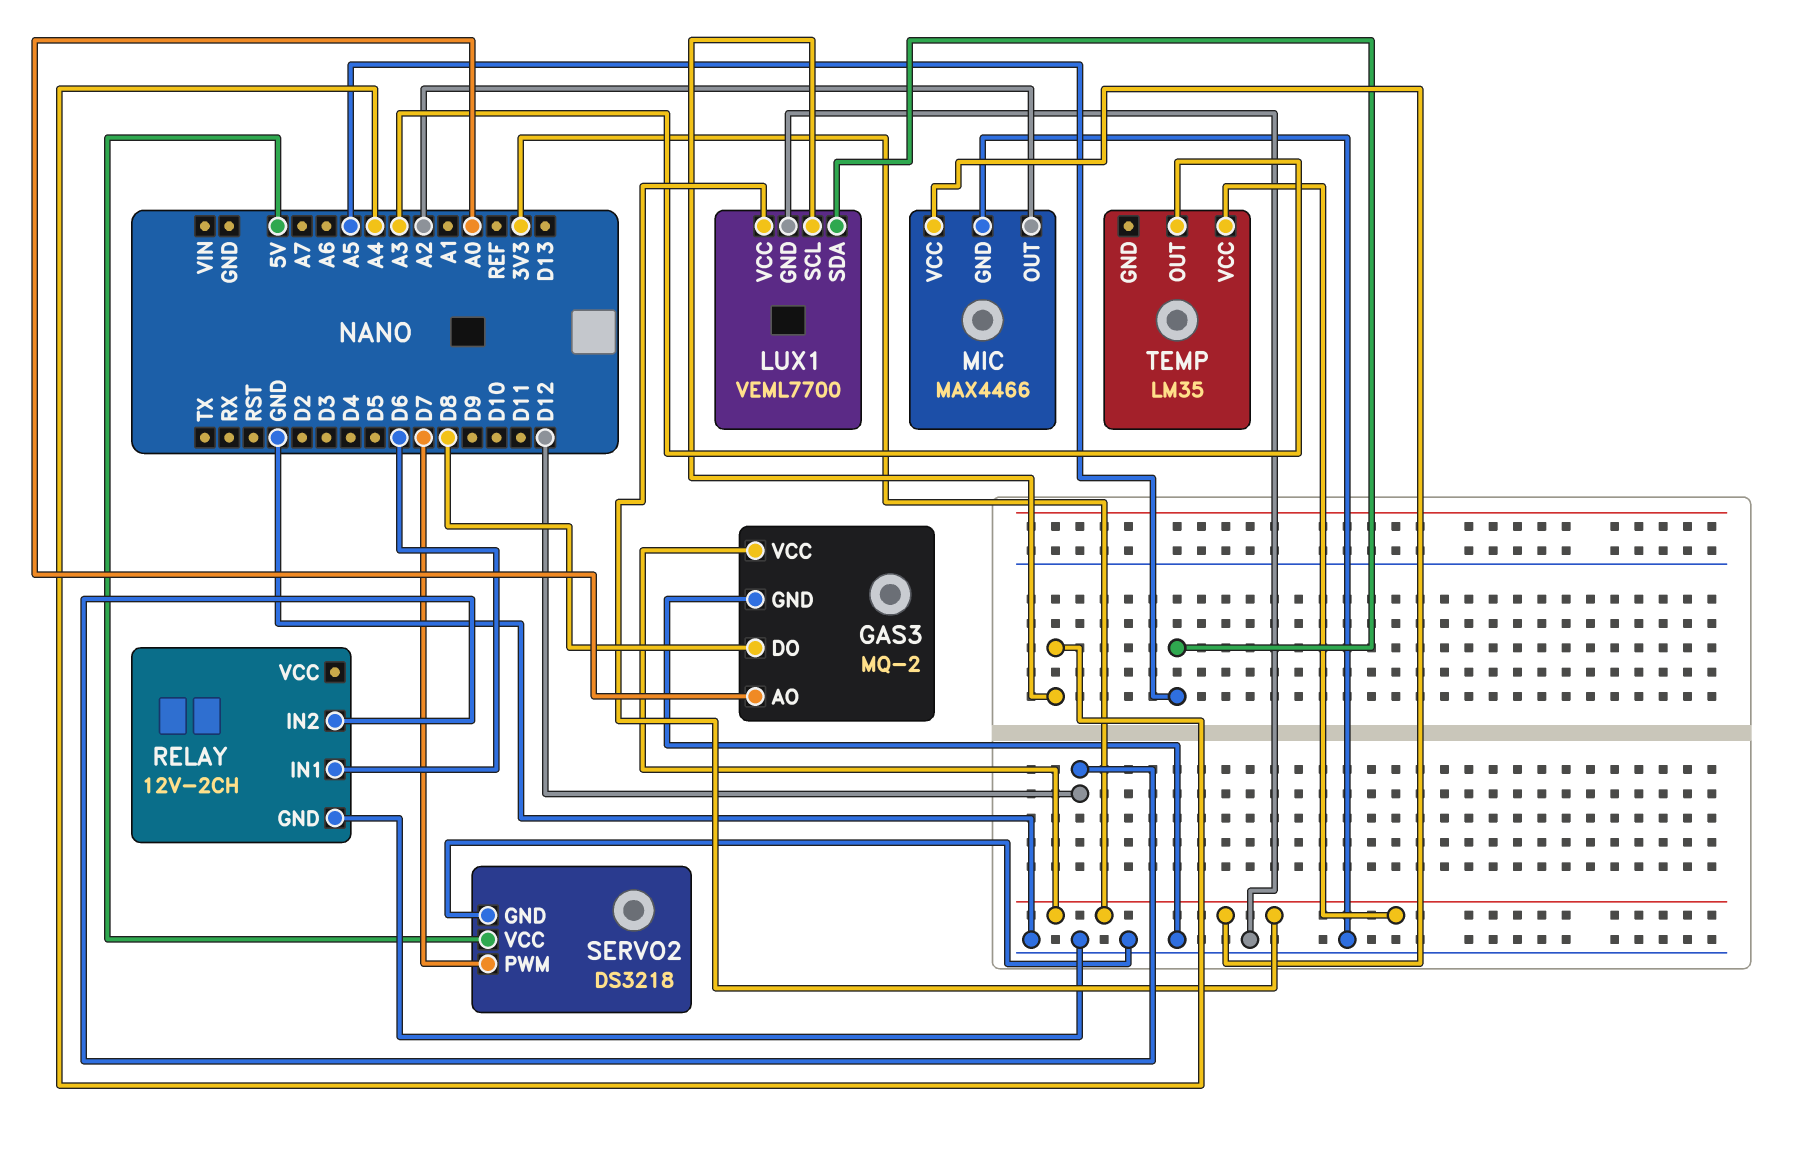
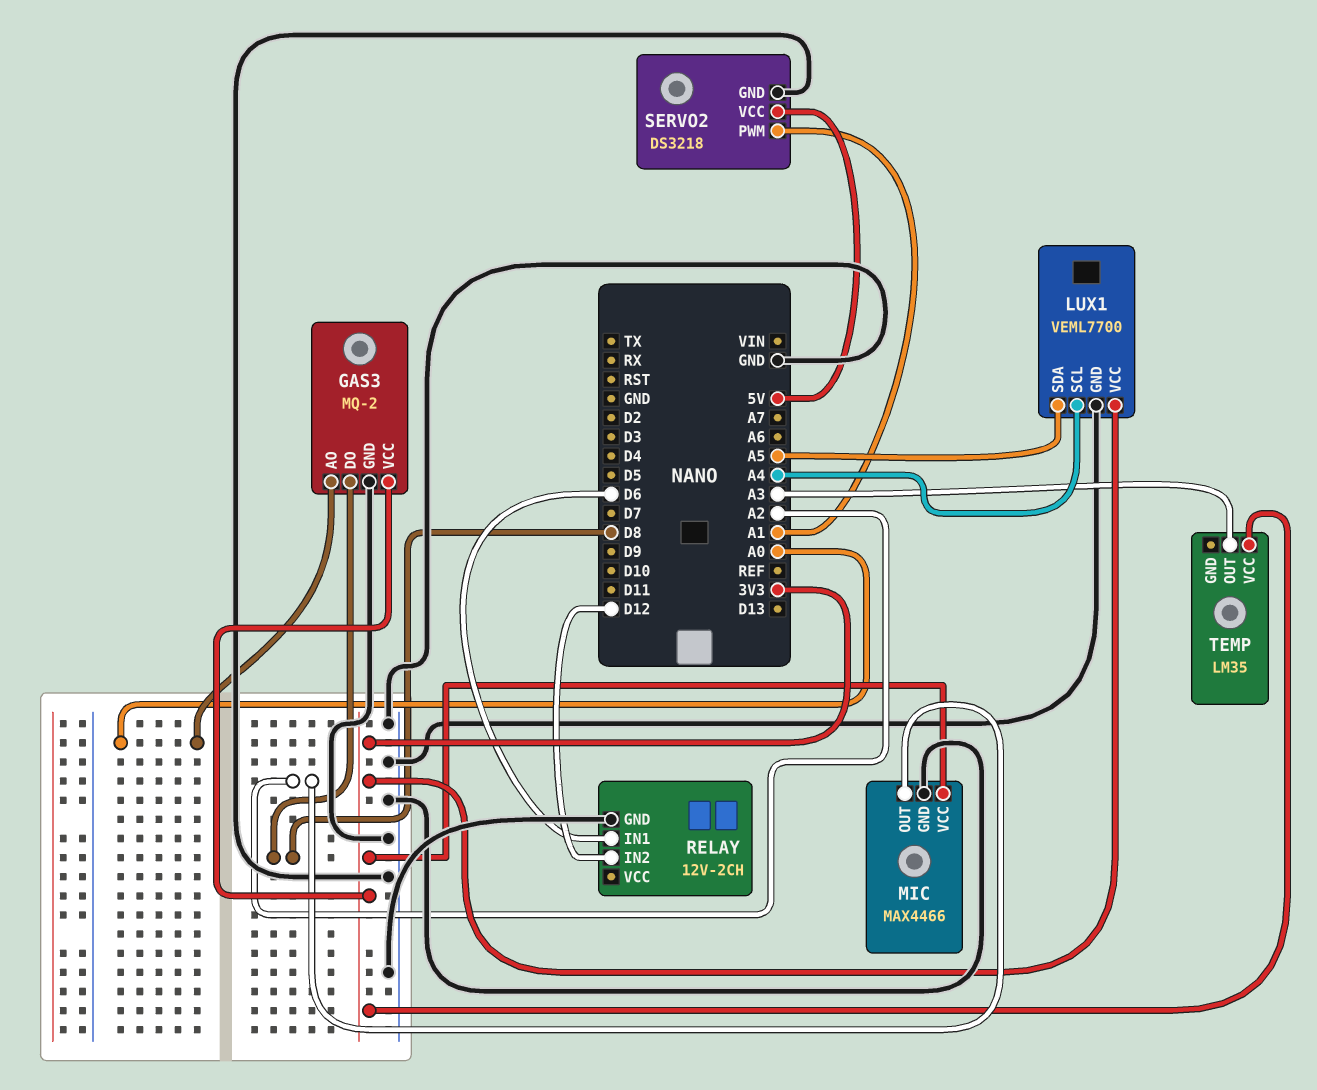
SERVO2 pin PWM: D7 -> A1

